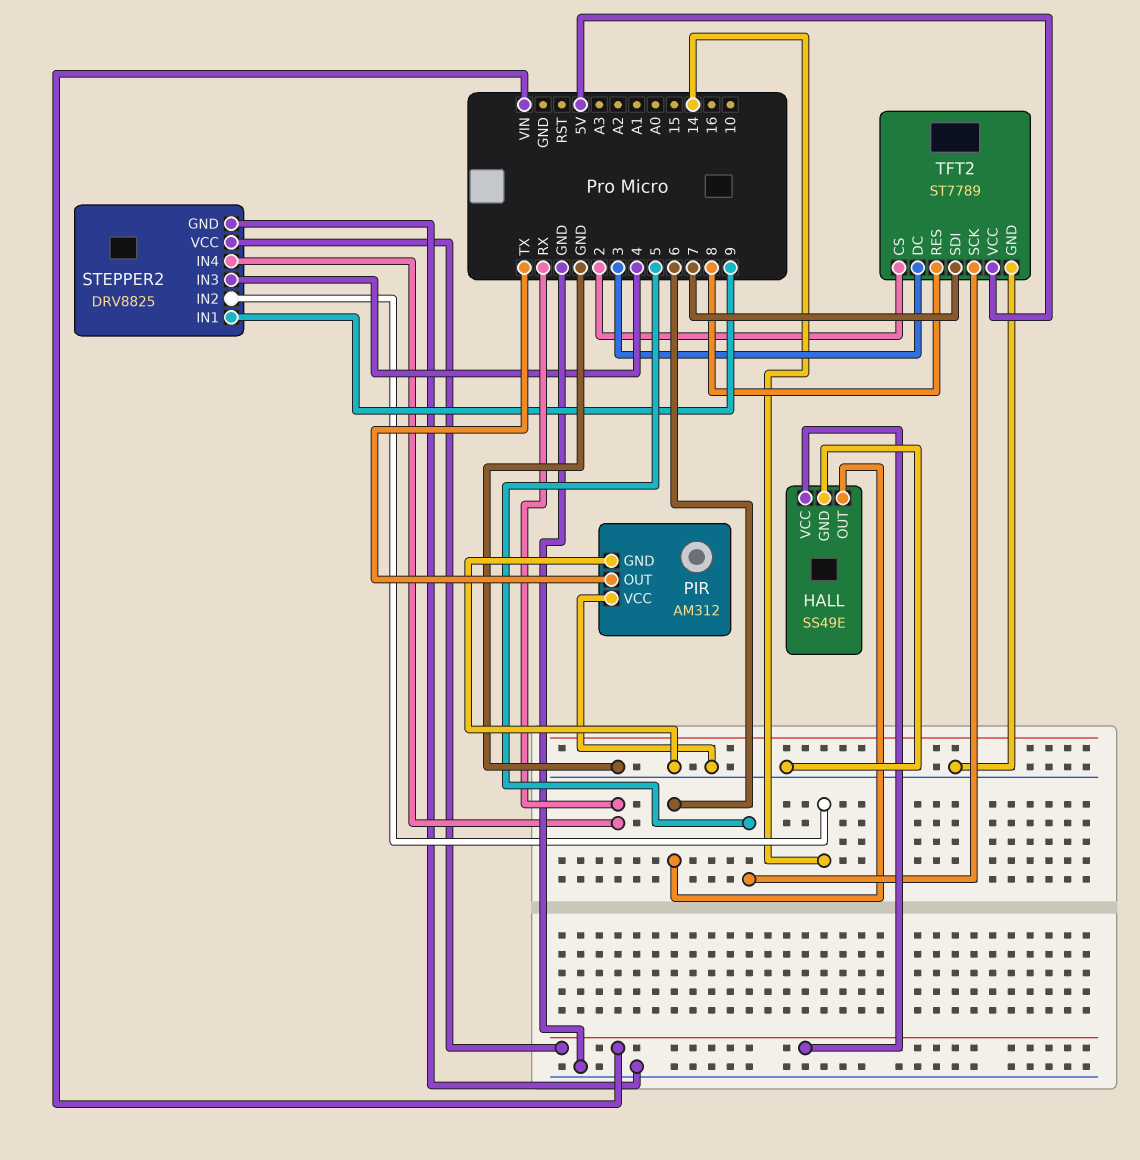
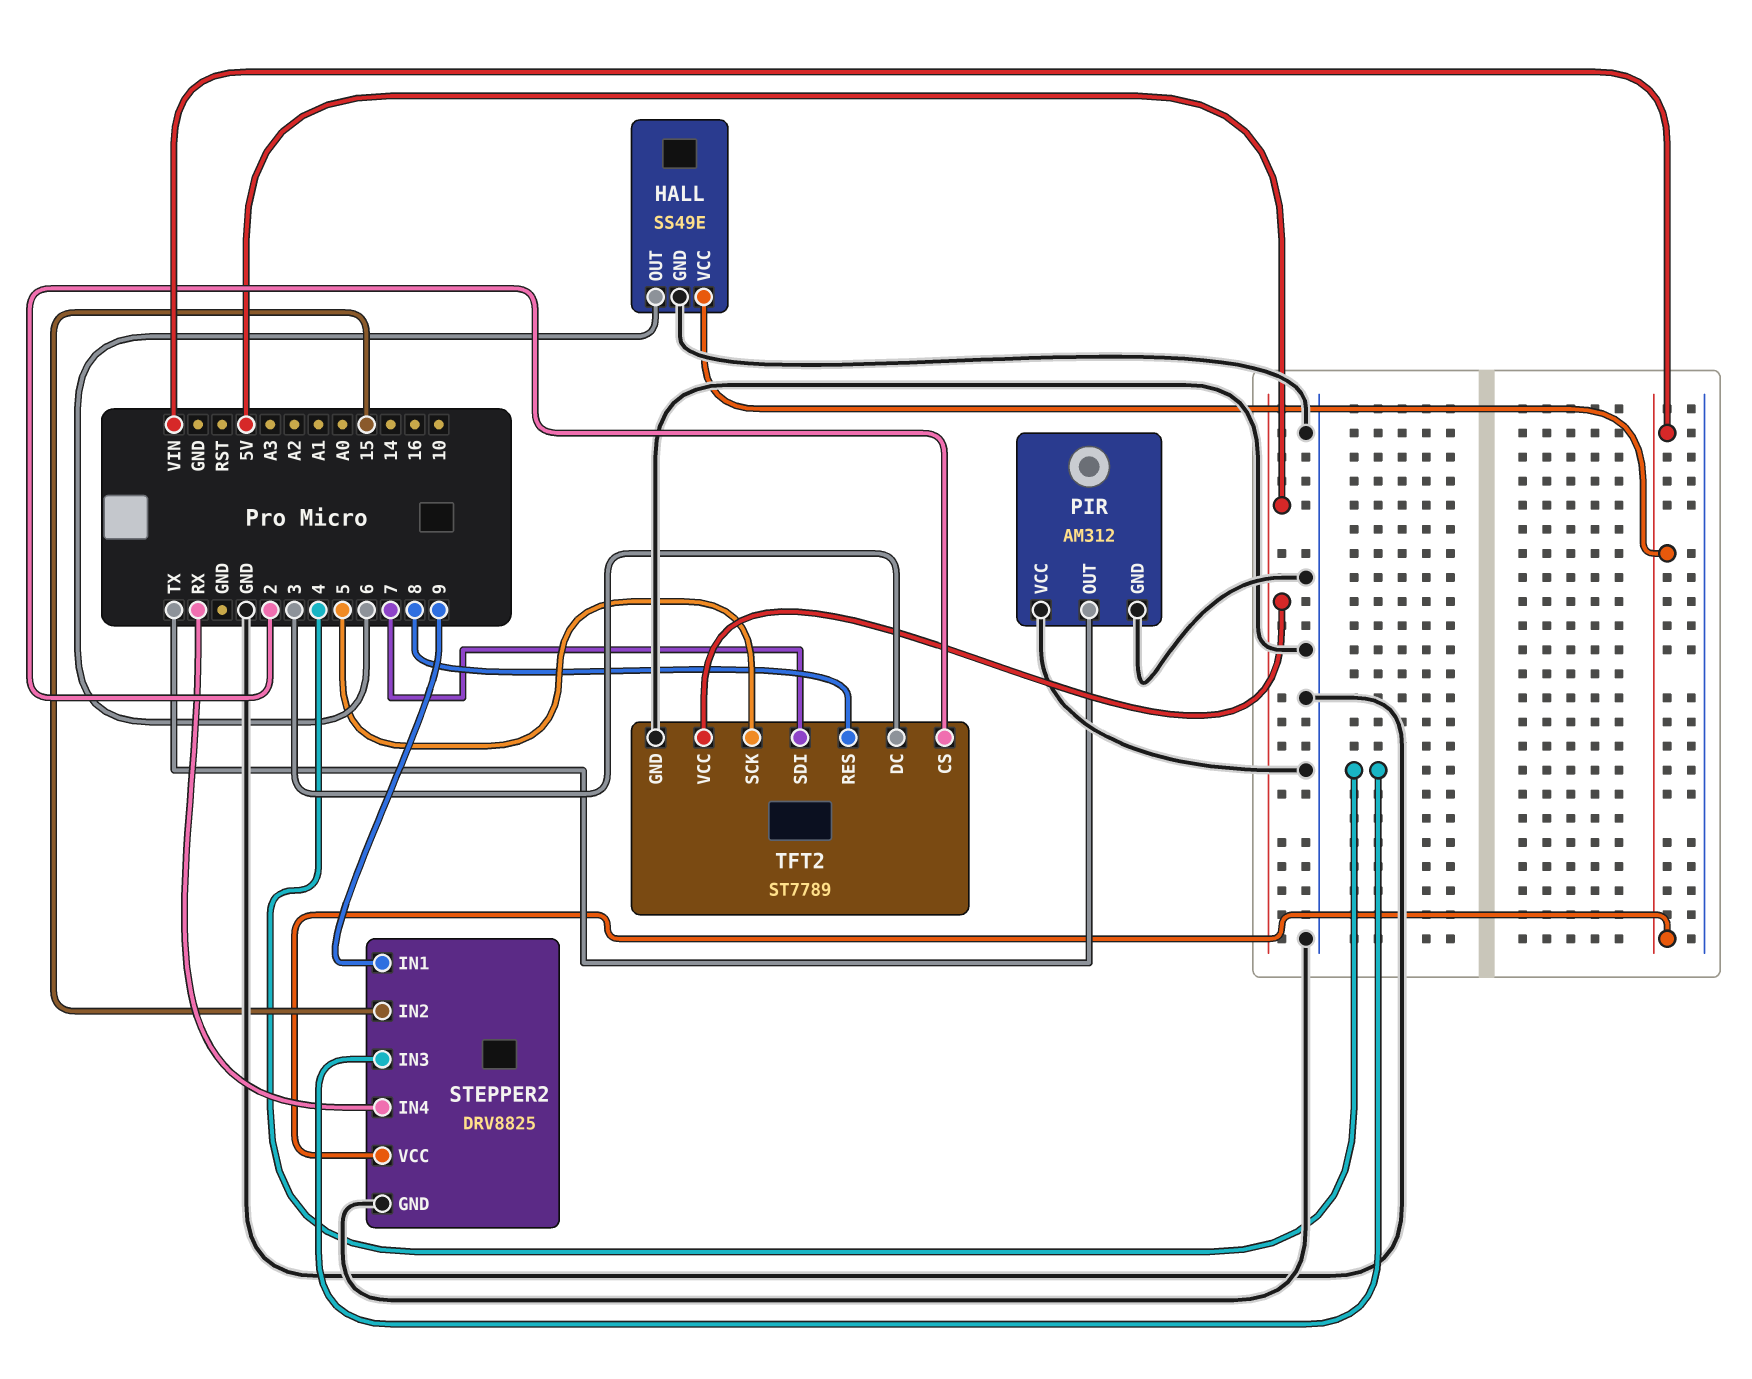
STEPPER2 pin IN2: 14 -> 15

